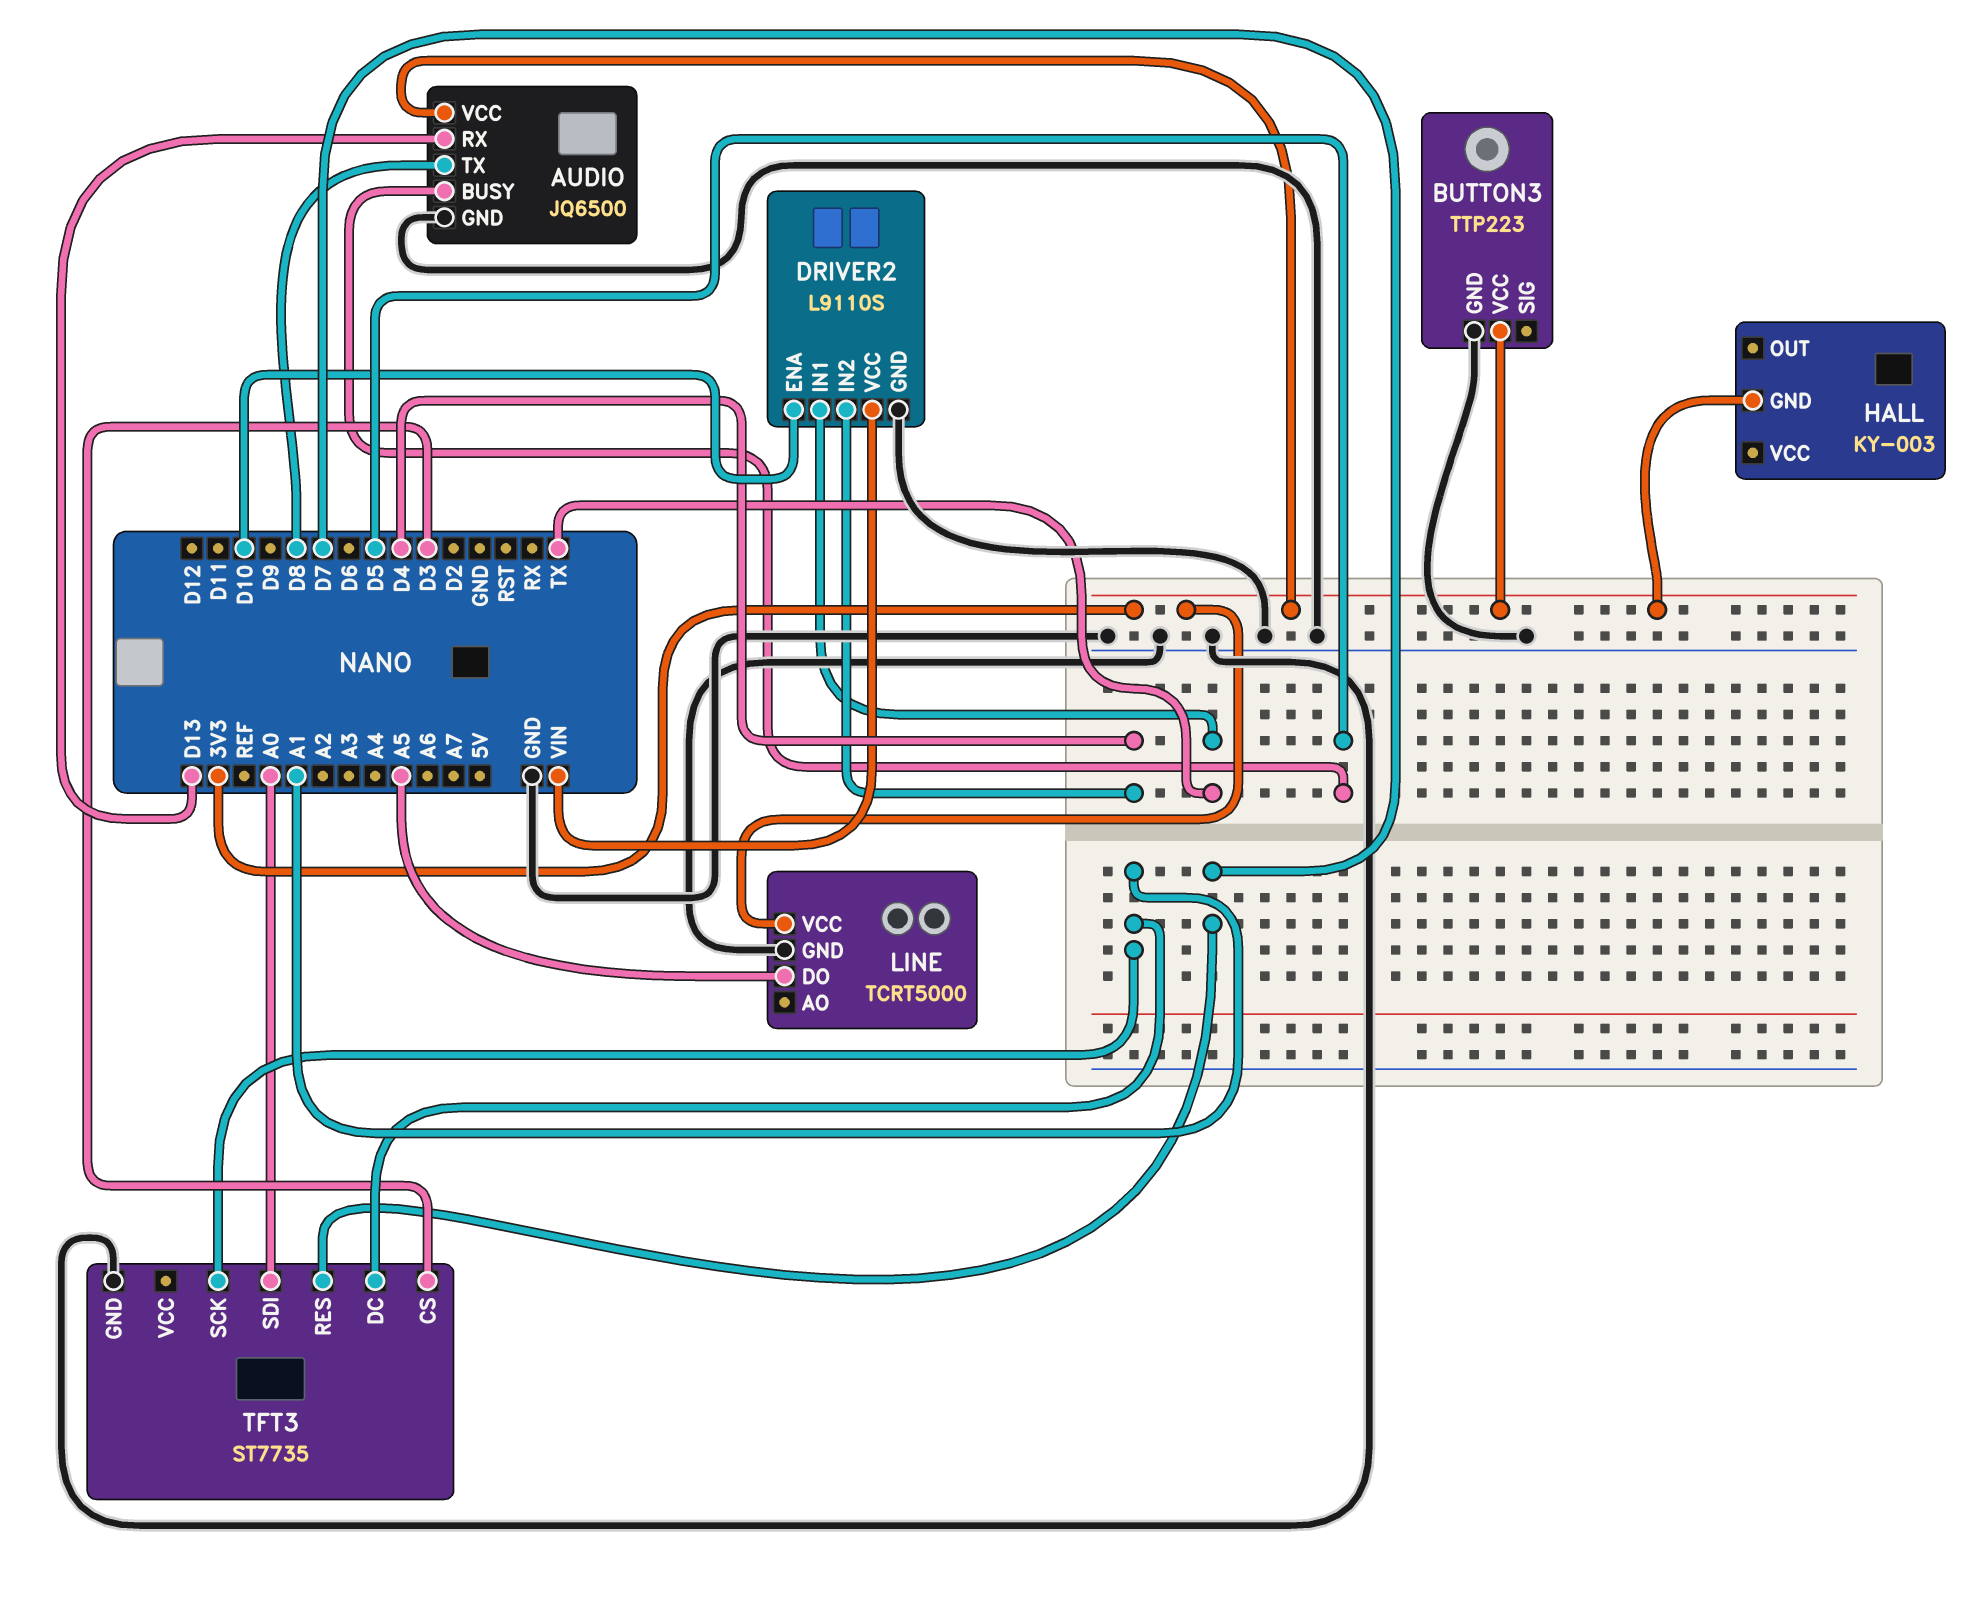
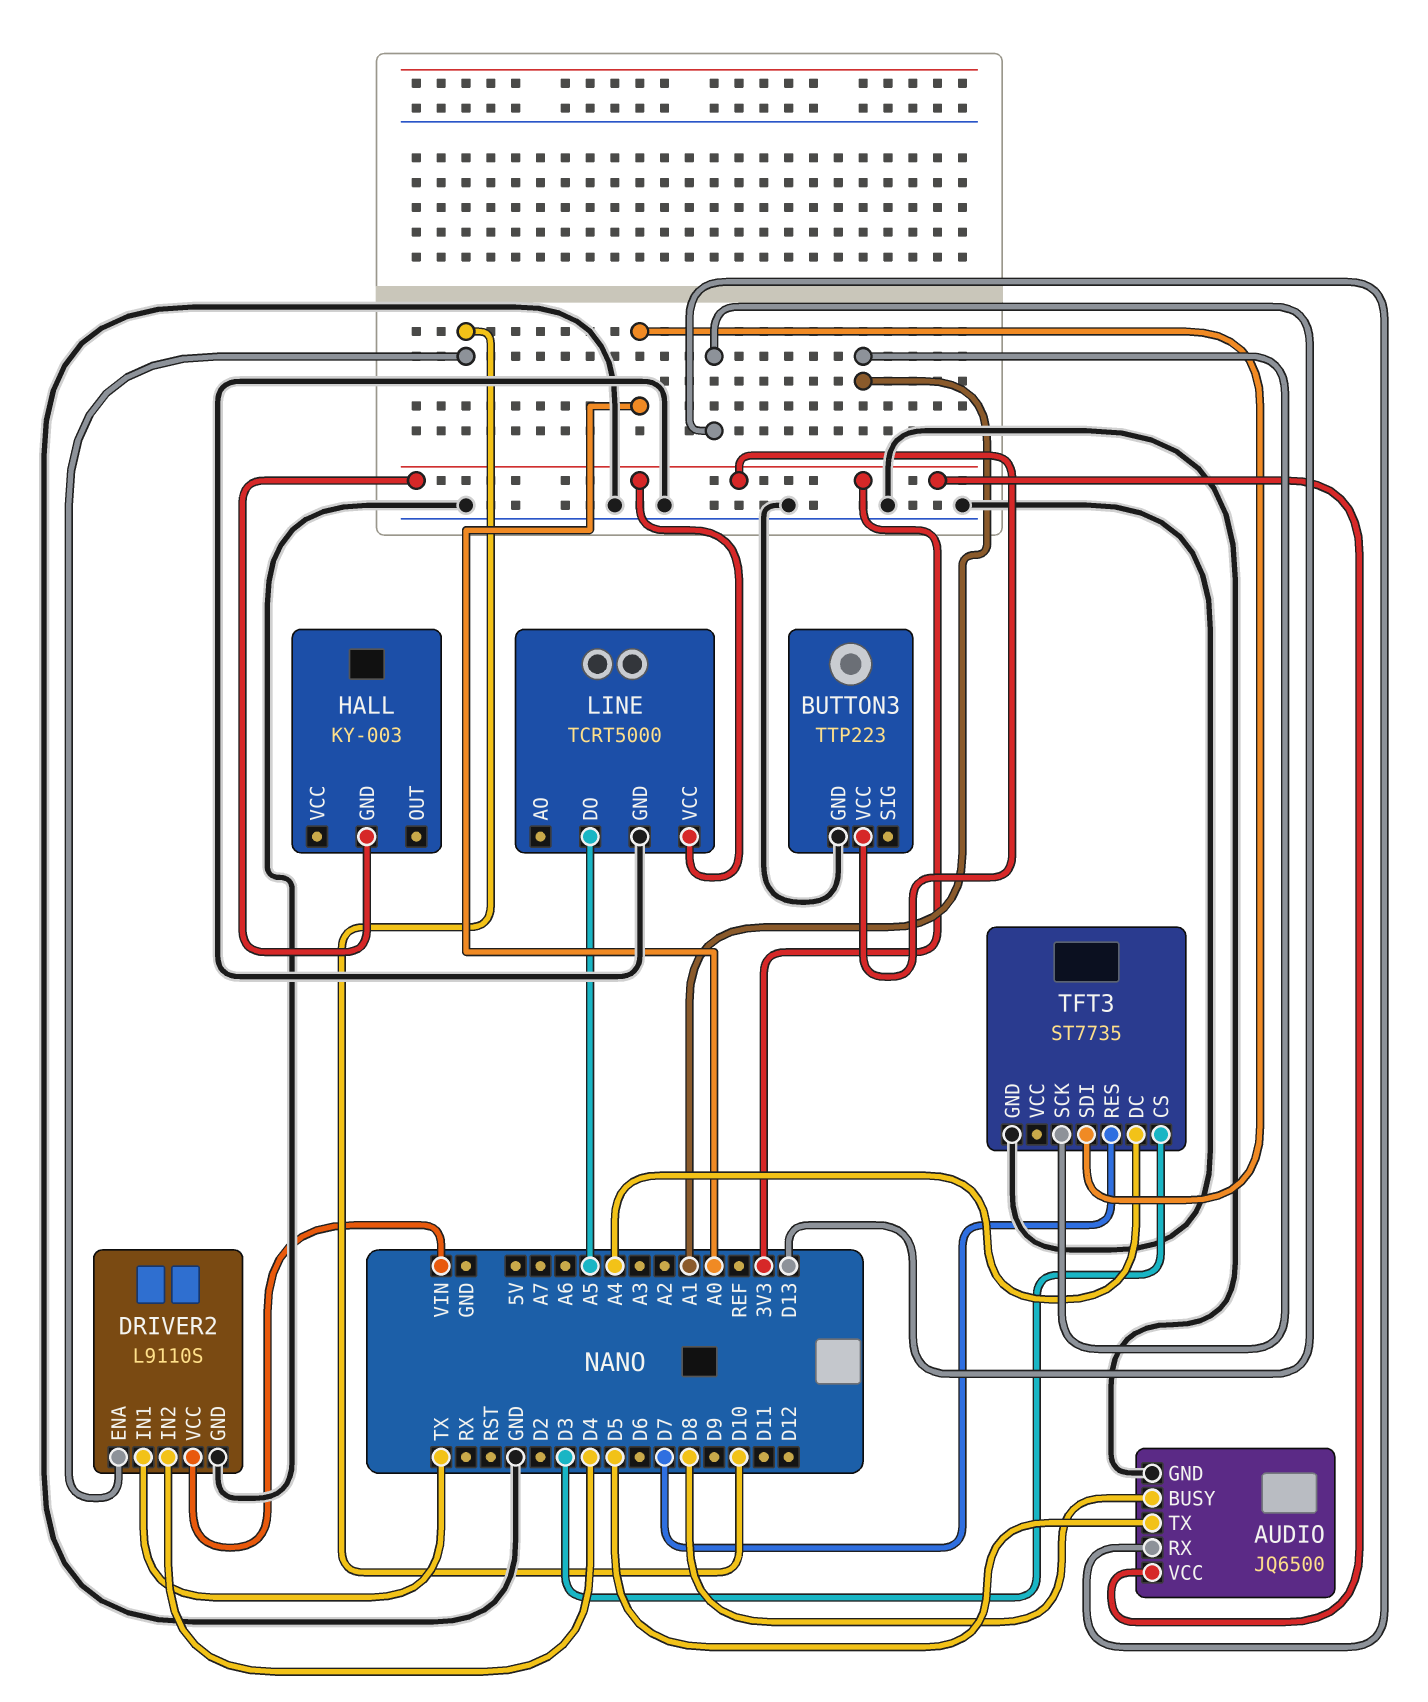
AUDIO pin BUSY: D5 -> D8
AUDIO pin TX: D8 -> D5
TFT3 pin DC: A1 -> A4

